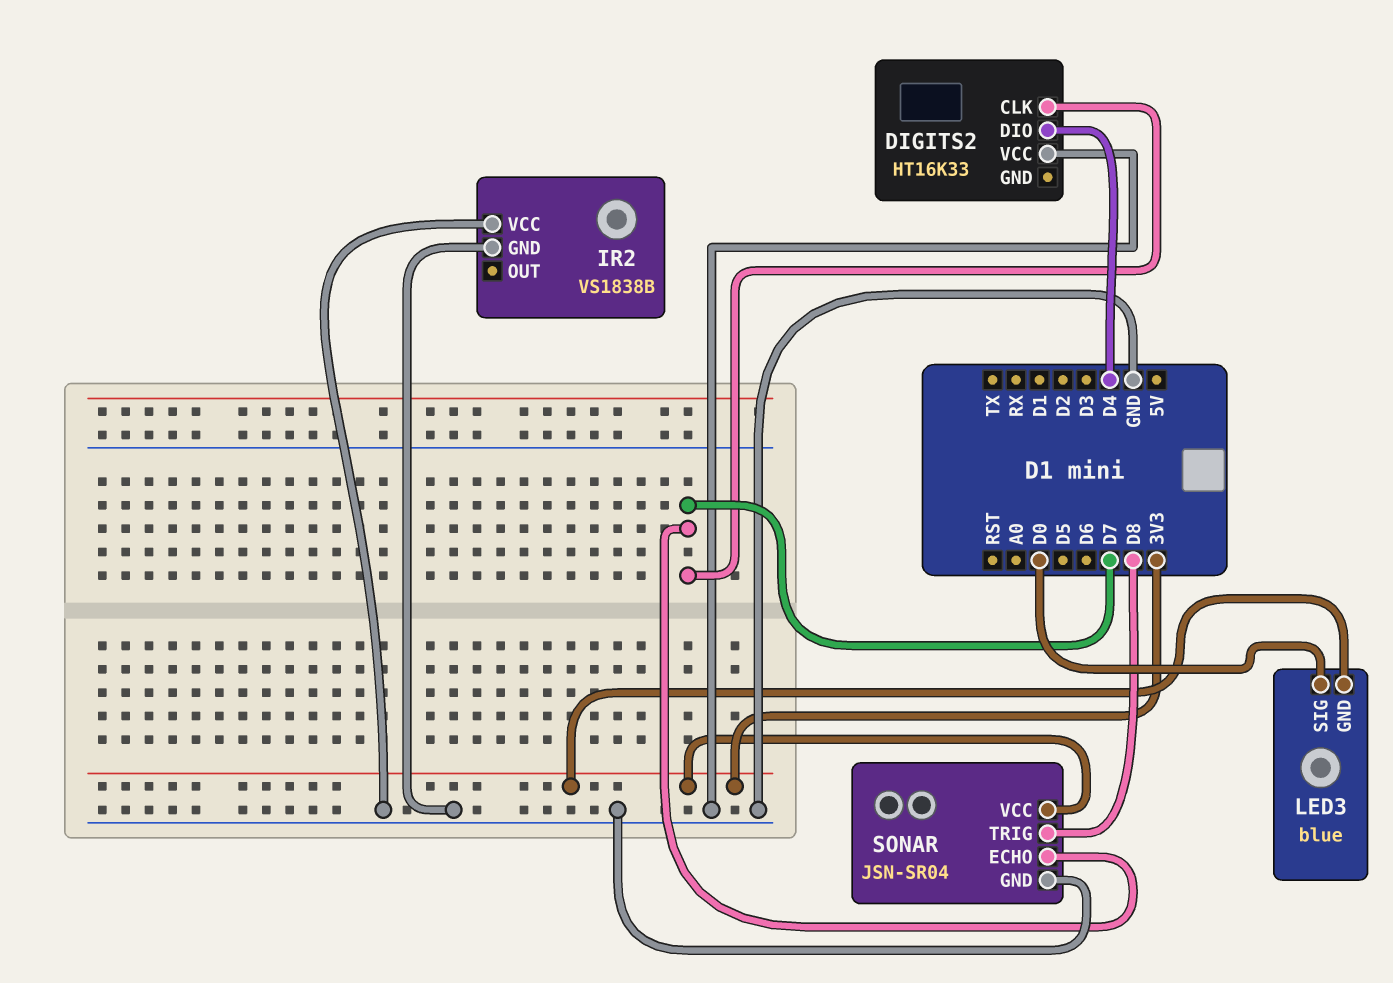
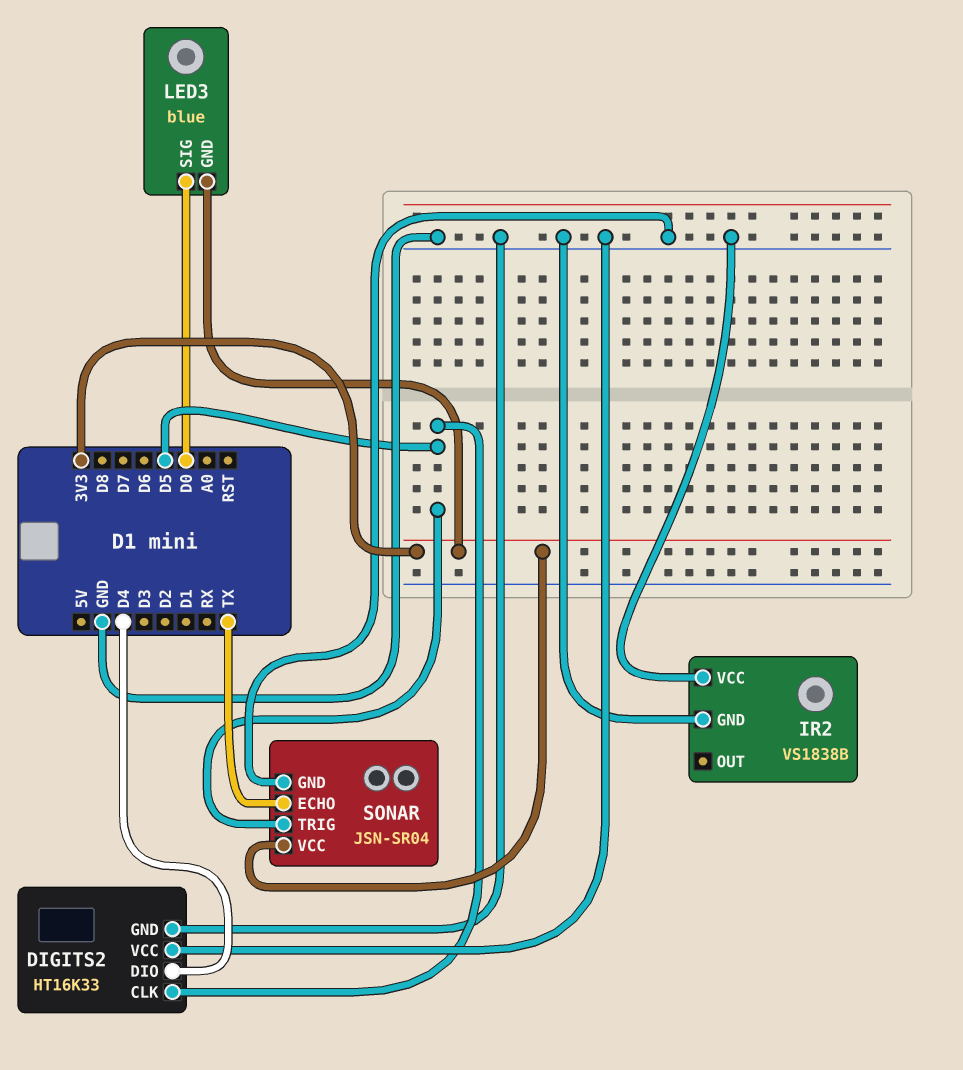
DIGITS2 pin CLK: D7 -> D5
DIGITS2 pin GND: none -> GND
SONAR pin ECHO: D7 -> TX
SONAR pin TRIG: D8 -> D5

